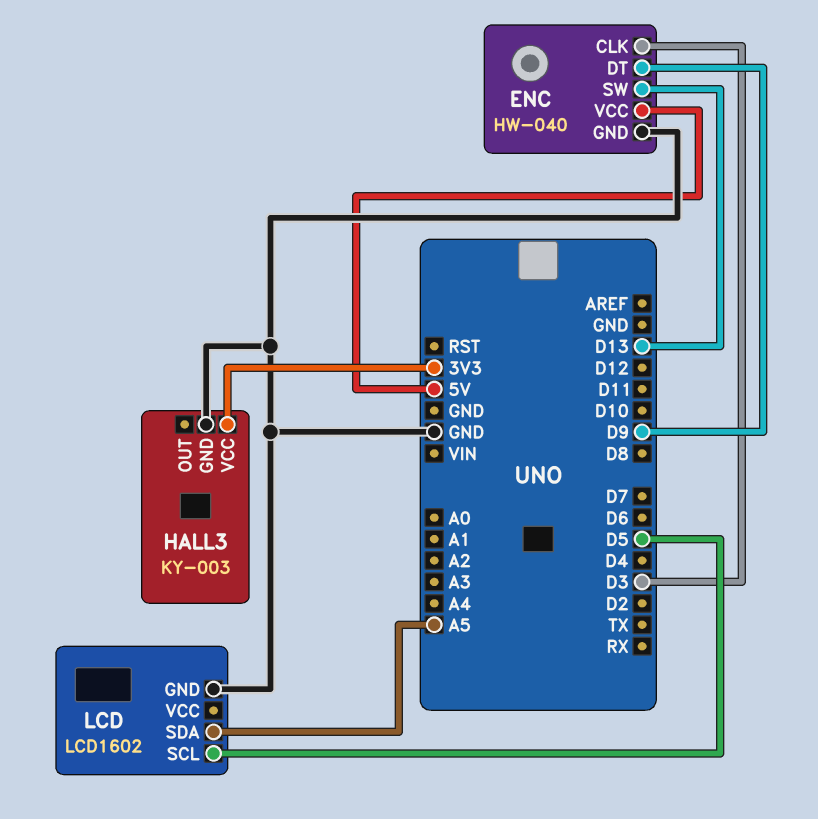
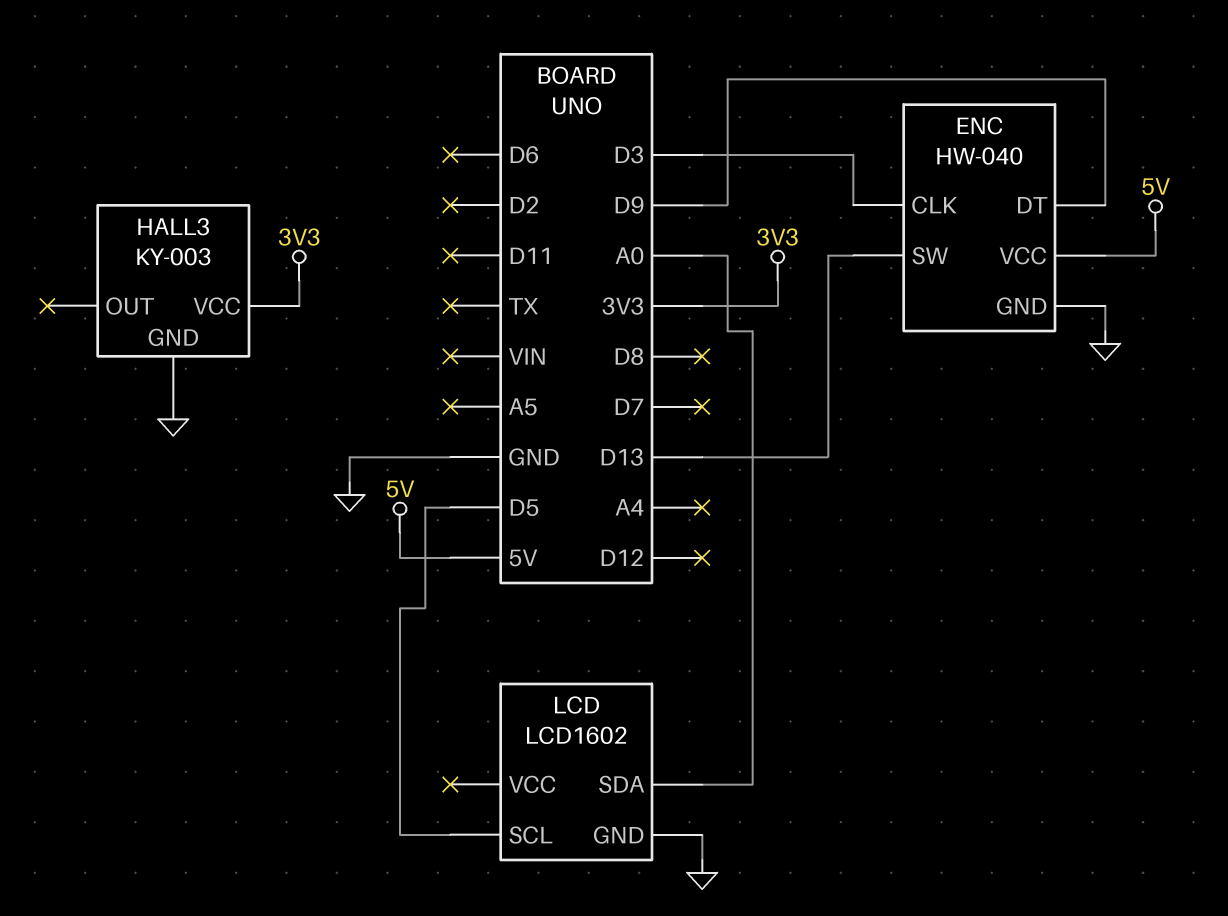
LCD pin SDA: A5 -> A0

